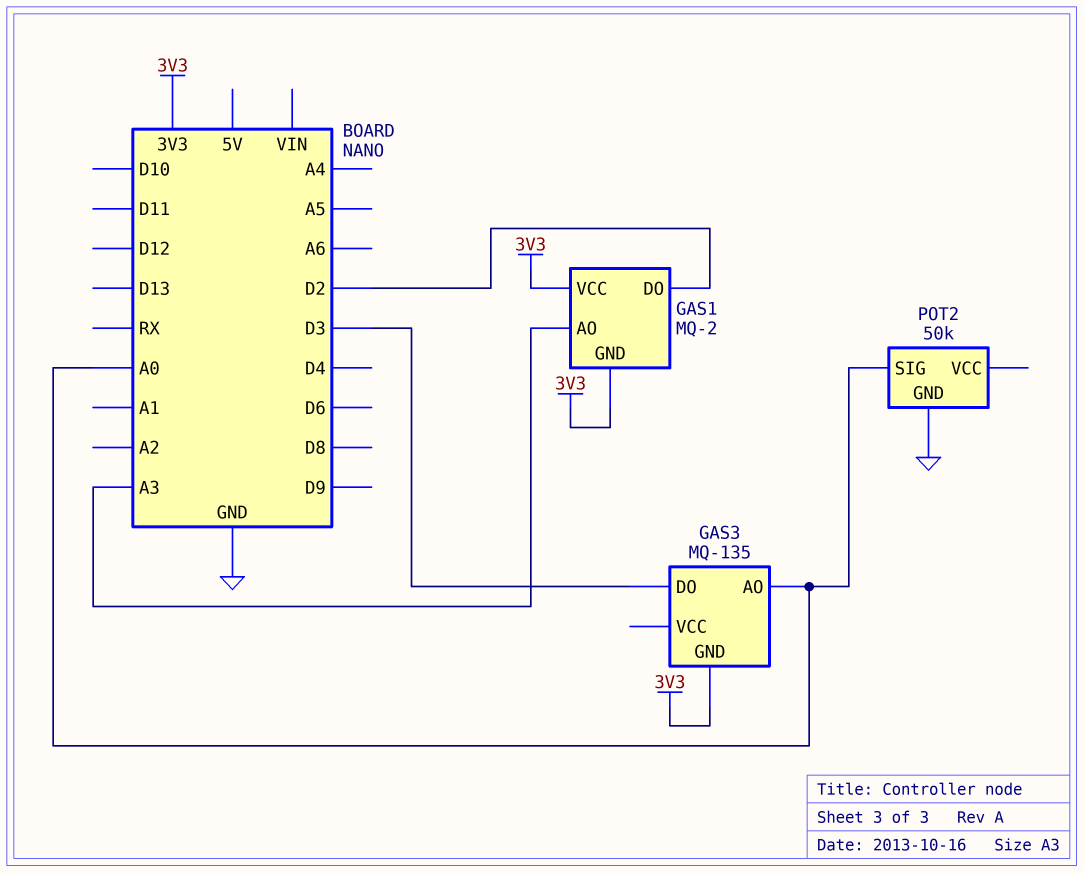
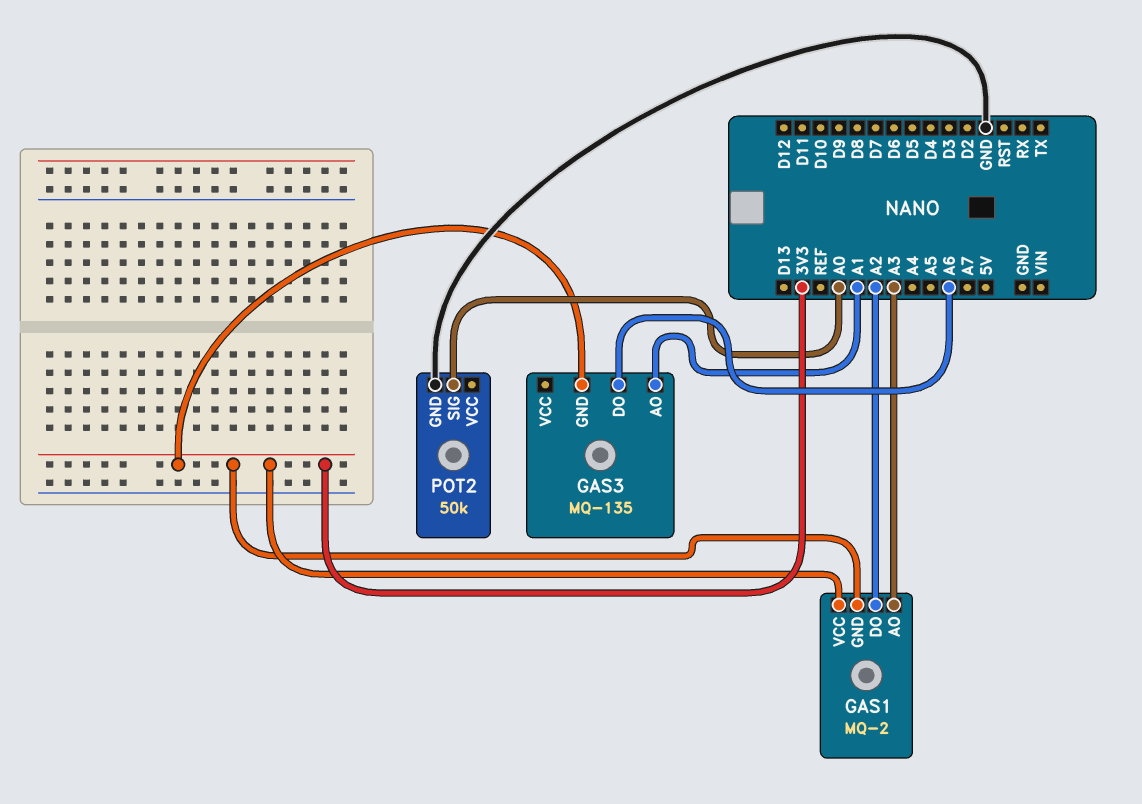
GAS1 pin DO: D2 -> A2
GAS3 pin AO: A0 -> A1
GAS3 pin DO: D3 -> A6

